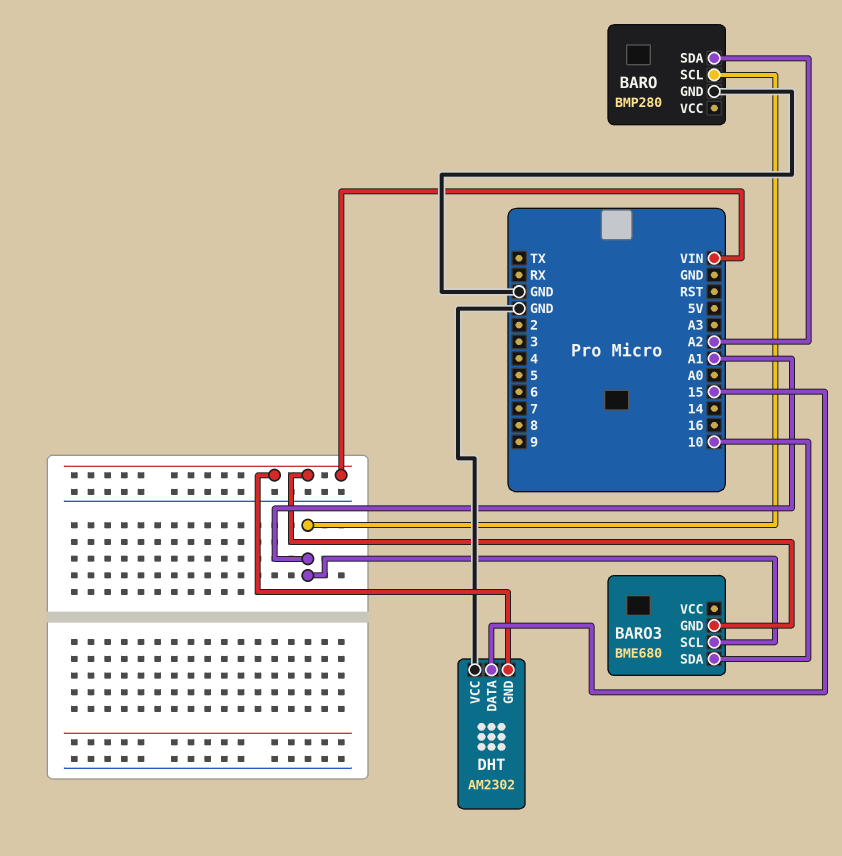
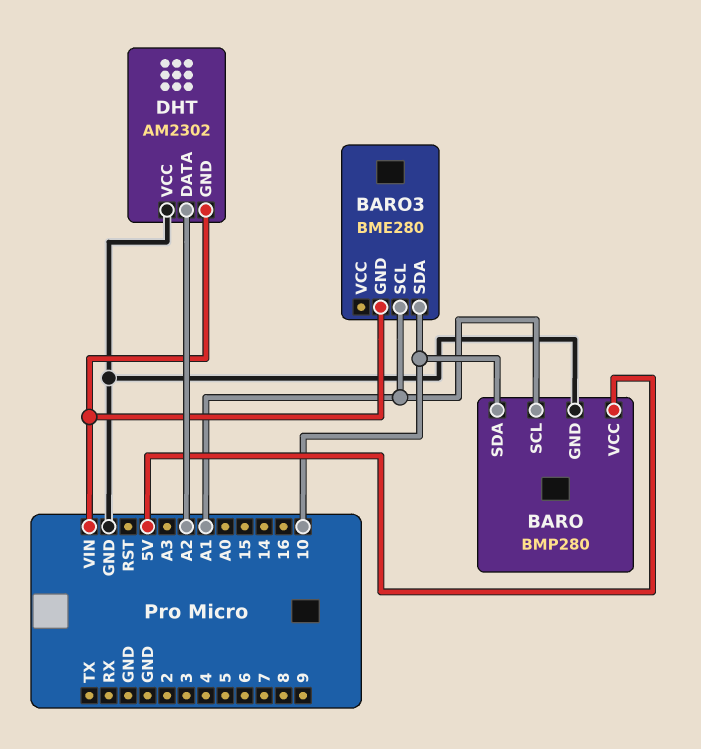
BARO pin SDA: A2 -> 10
BARO pin VCC: none -> 5V
BARO3: BME680 -> BME280
DHT pin DATA: 15 -> A2

